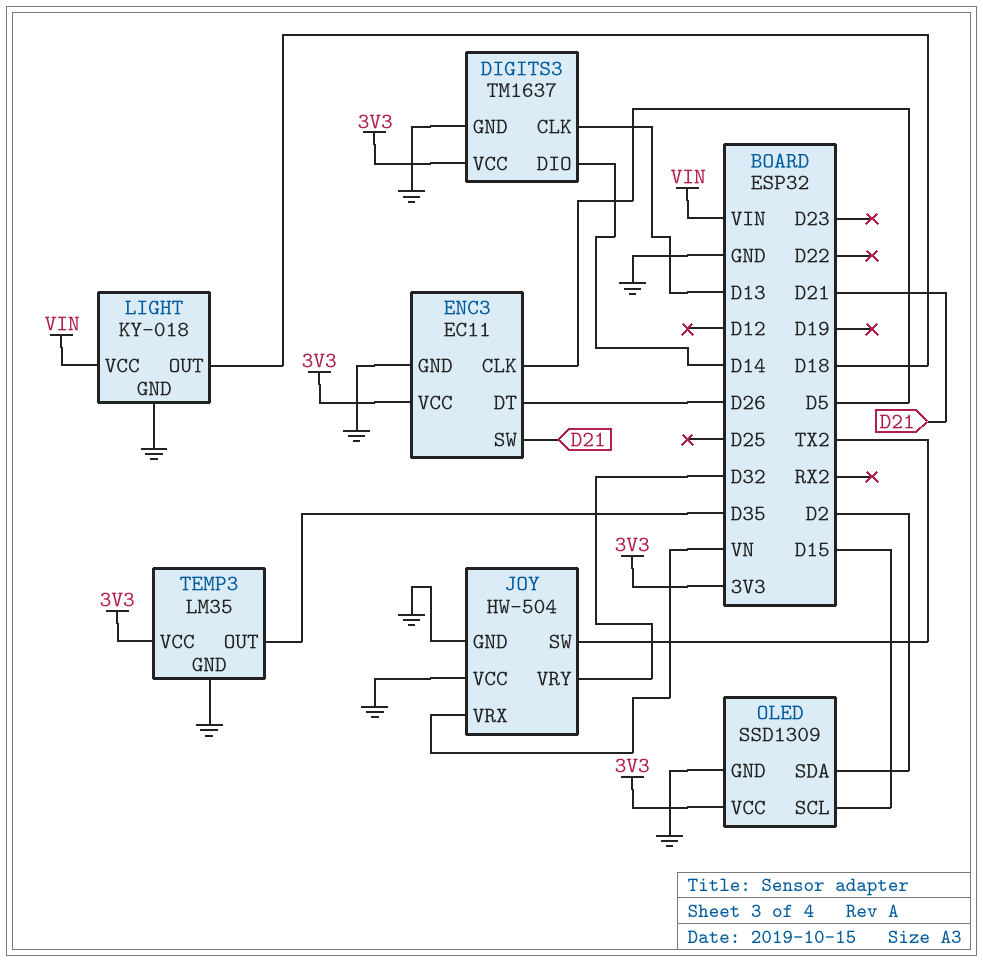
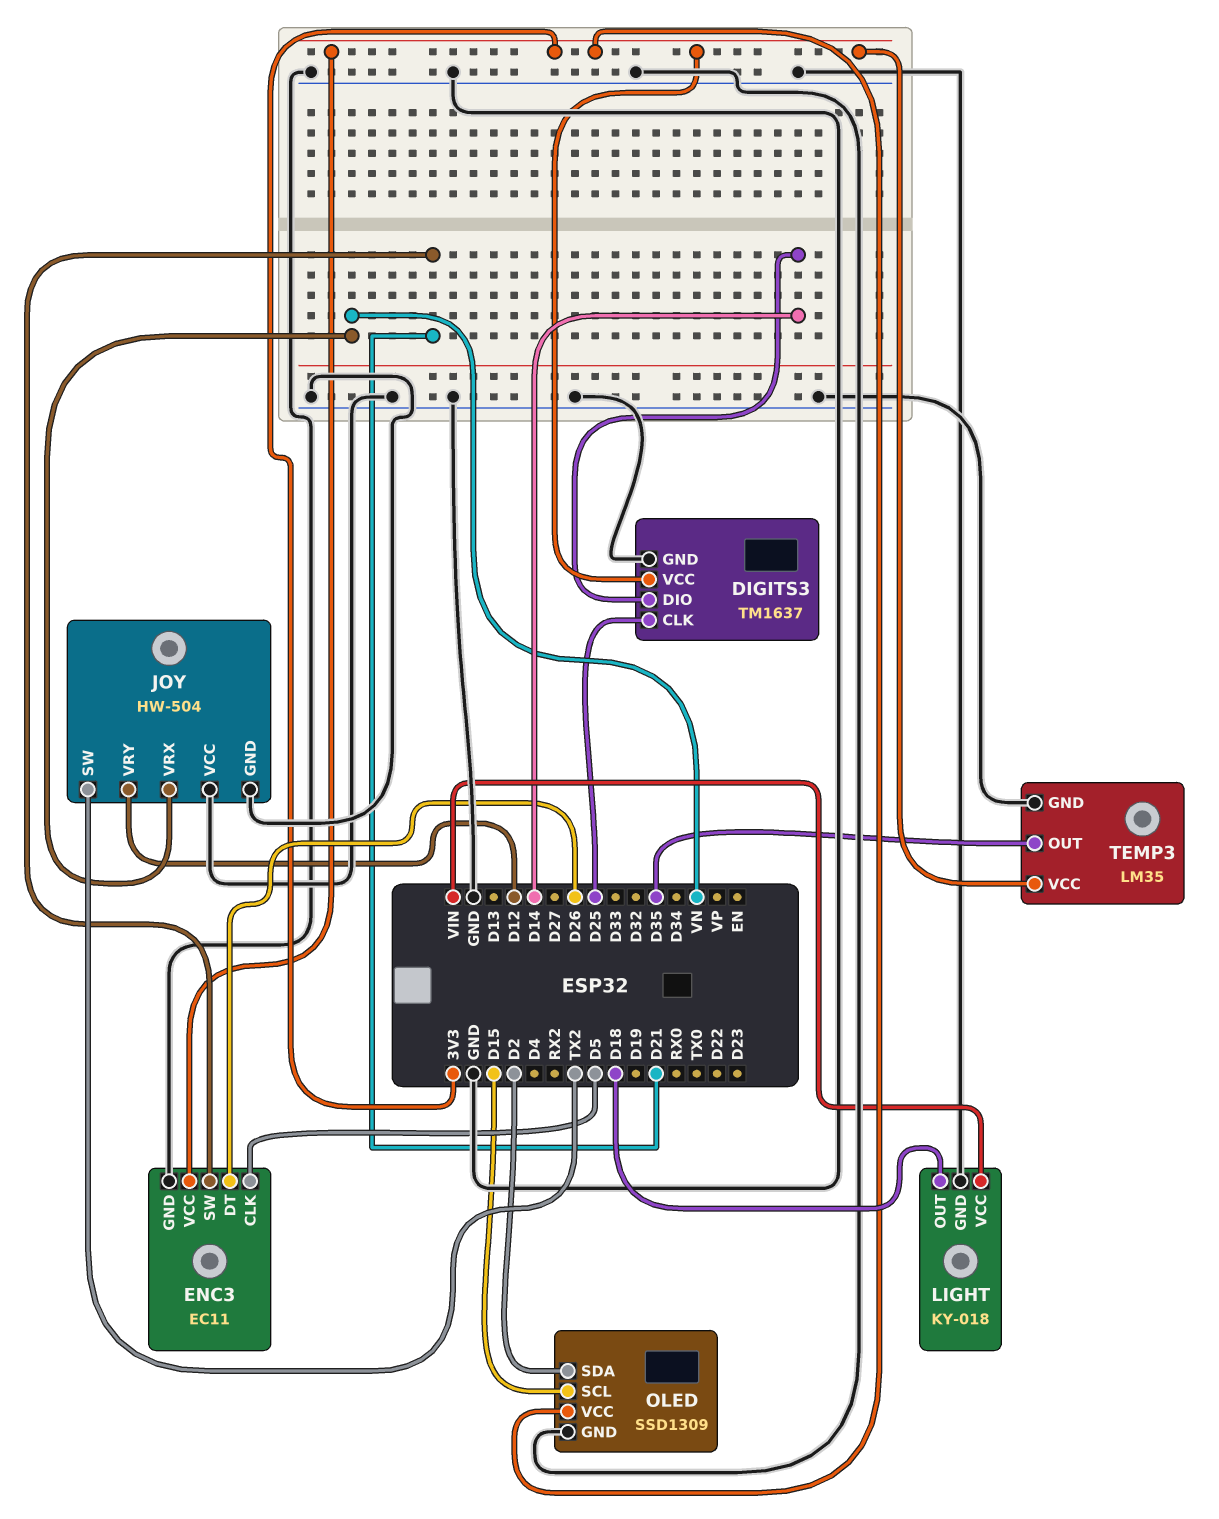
DIGITS3 pin CLK: D13 -> D25
JOY pin VRY: D32 -> D12

